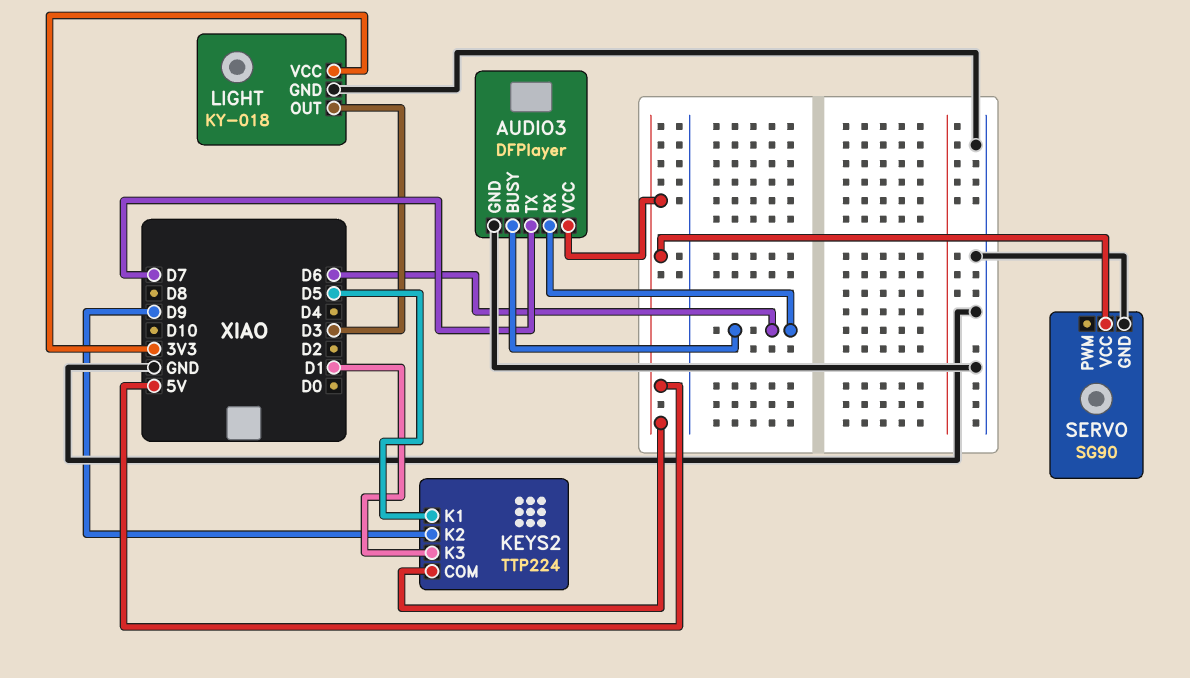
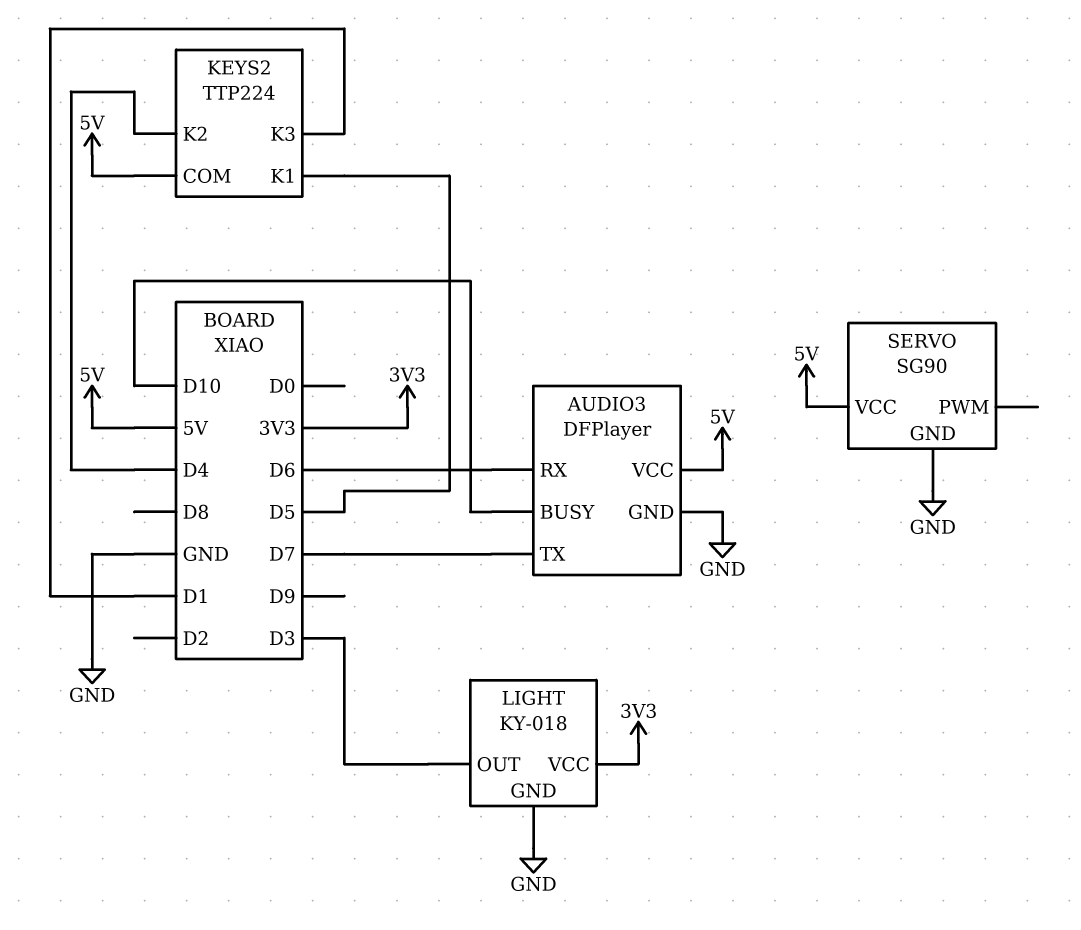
AUDIO3 pin BUSY: D6 -> D10
KEYS2 pin K2: D9 -> D4

